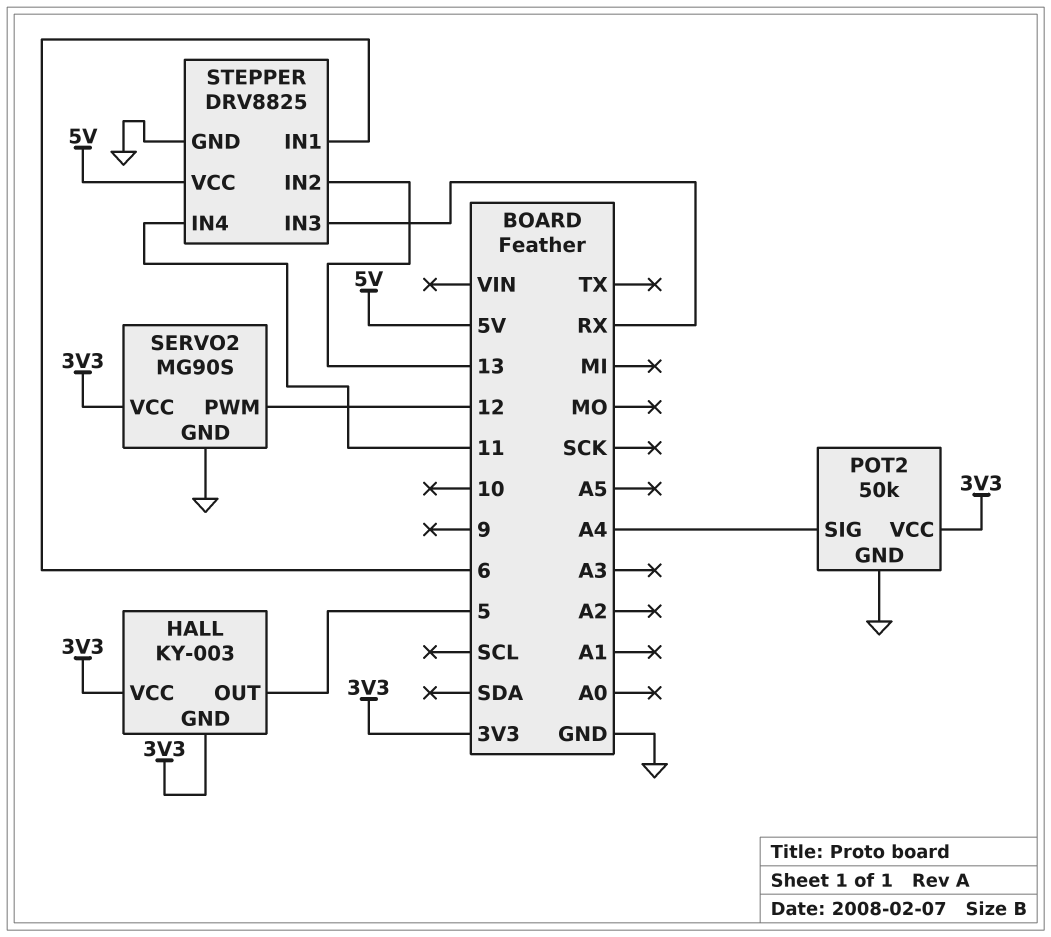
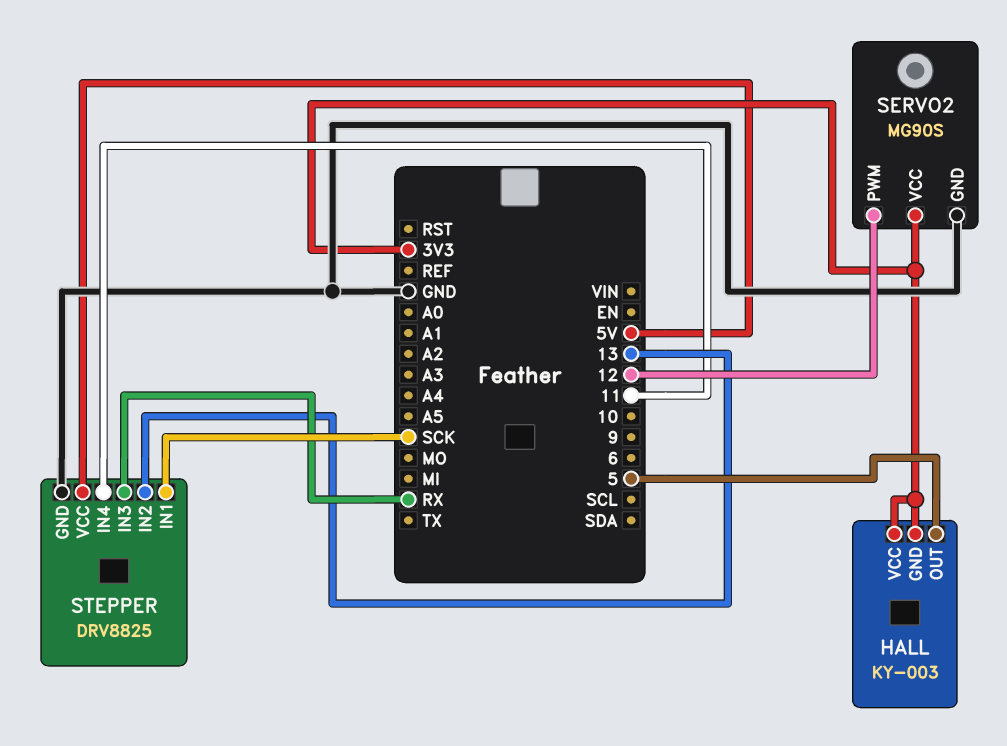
POT2: 50k -> none
POT2 pin GND: GND -> none
POT2 pin SIG: A4 -> none
POT2 pin VCC: 3V3 -> none
STEPPER pin IN1: 6 -> SCK

